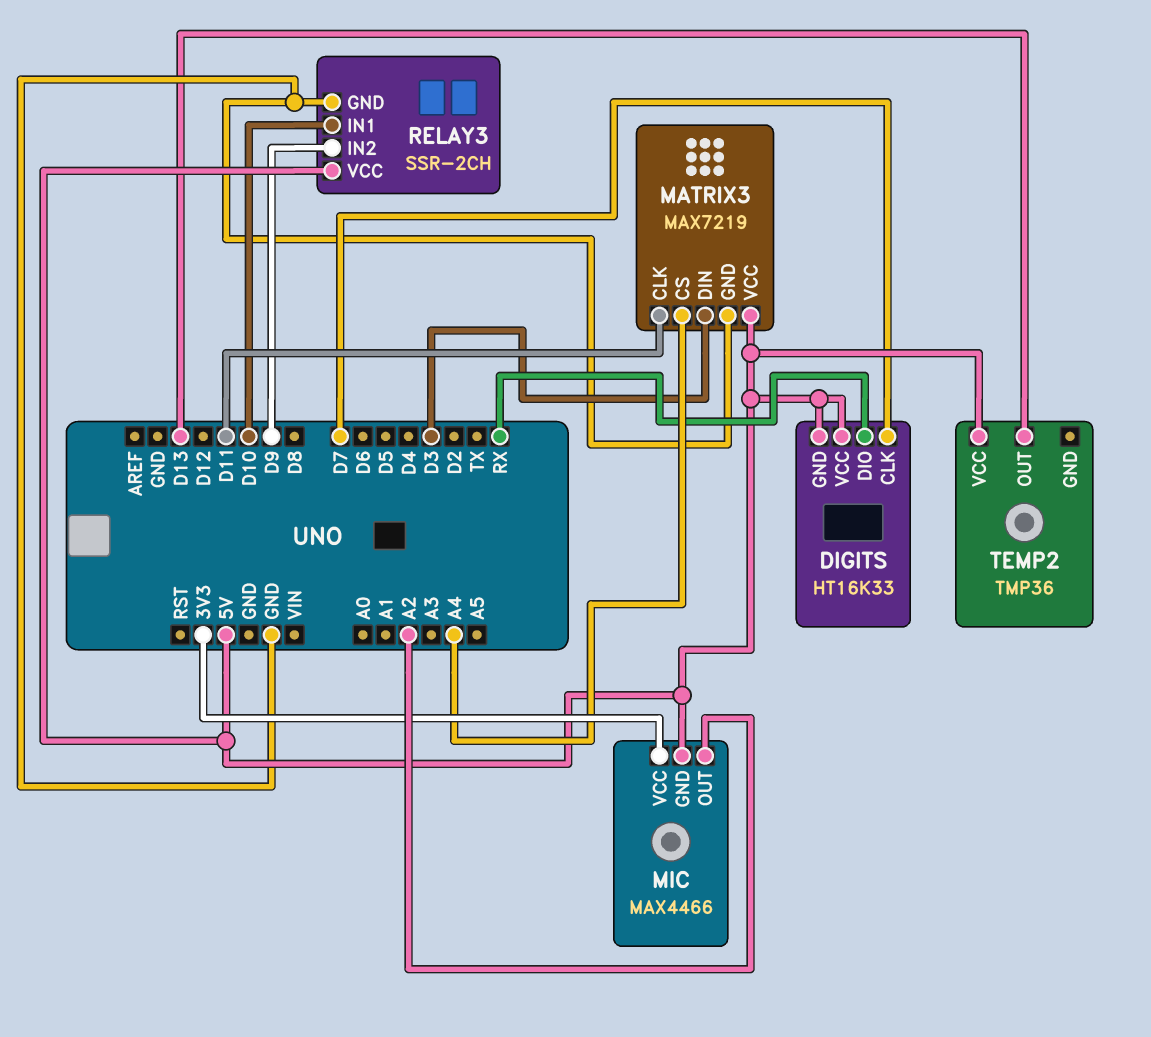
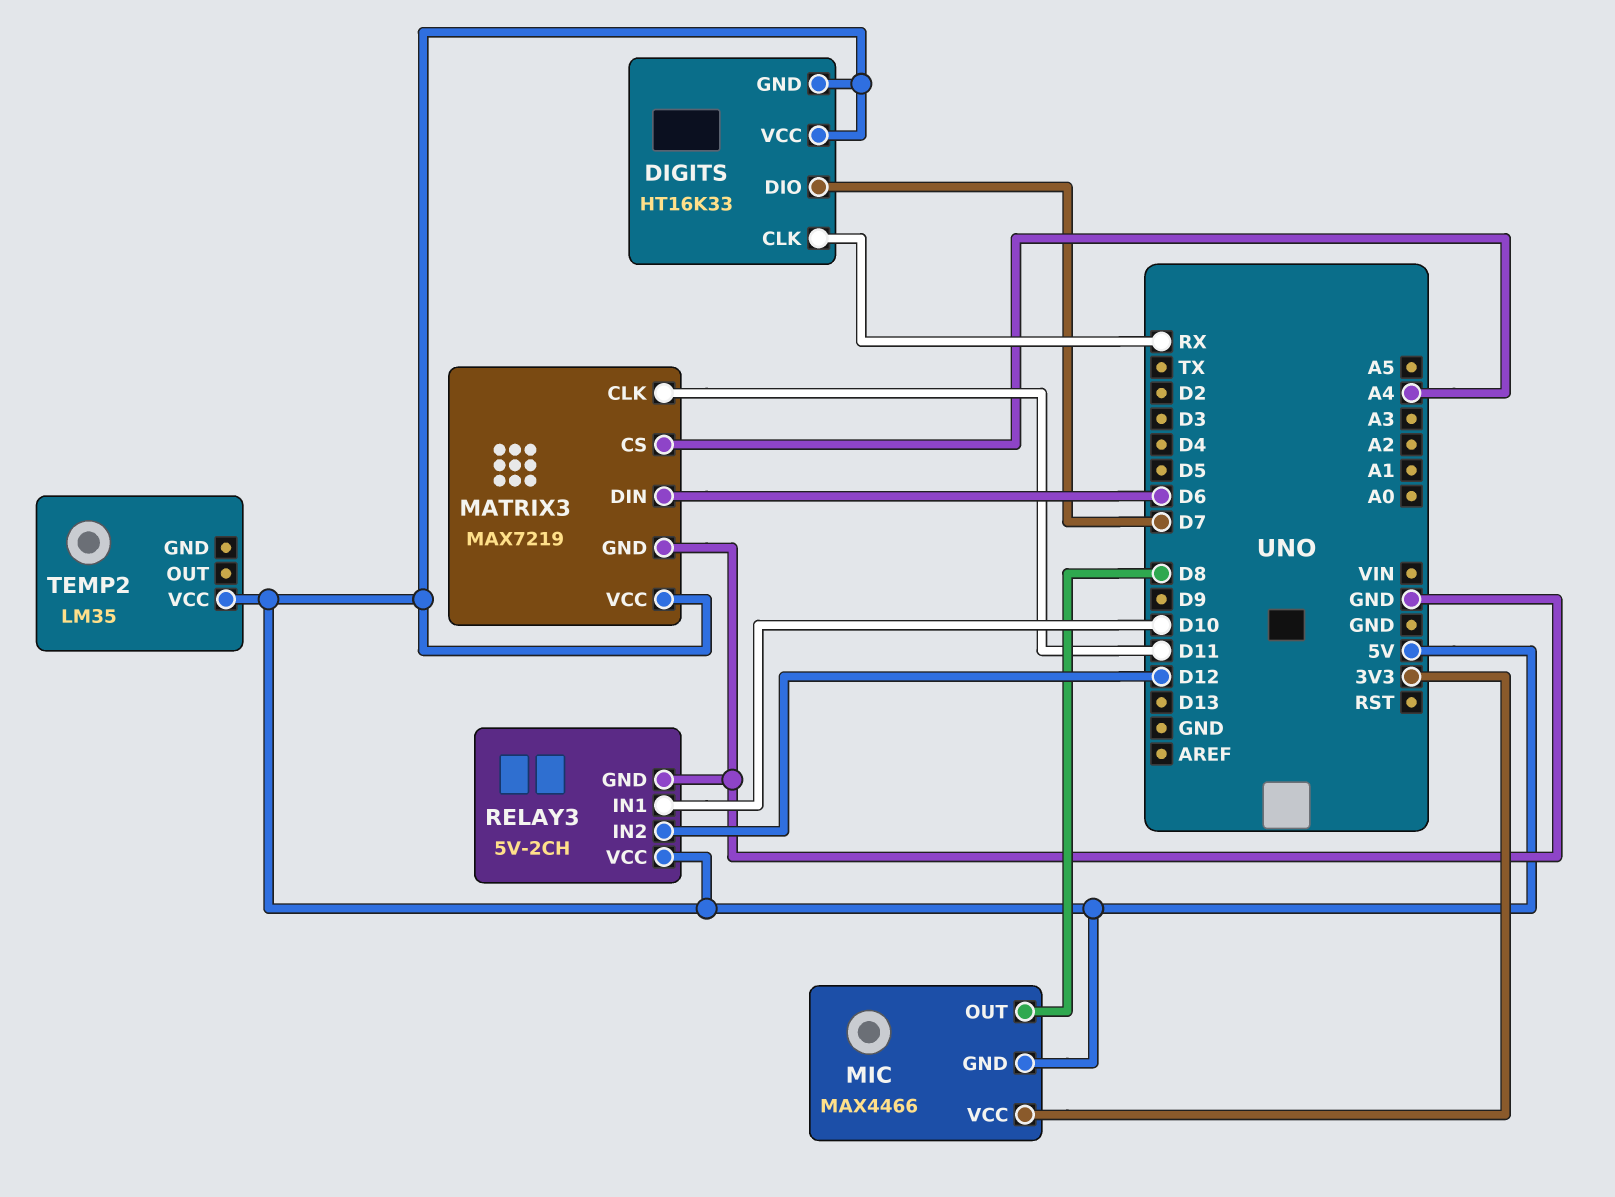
DIGITS pin CLK: D7 -> RX
DIGITS pin DIO: RX -> D7
MATRIX3 pin DIN: D3 -> D6
MIC pin OUT: A2 -> D8
RELAY3: SSR-2CH -> 5V-2CH
RELAY3 pin IN2: D9 -> D12
TEMP2: TMP36 -> LM35
TEMP2 pin OUT: D13 -> none

